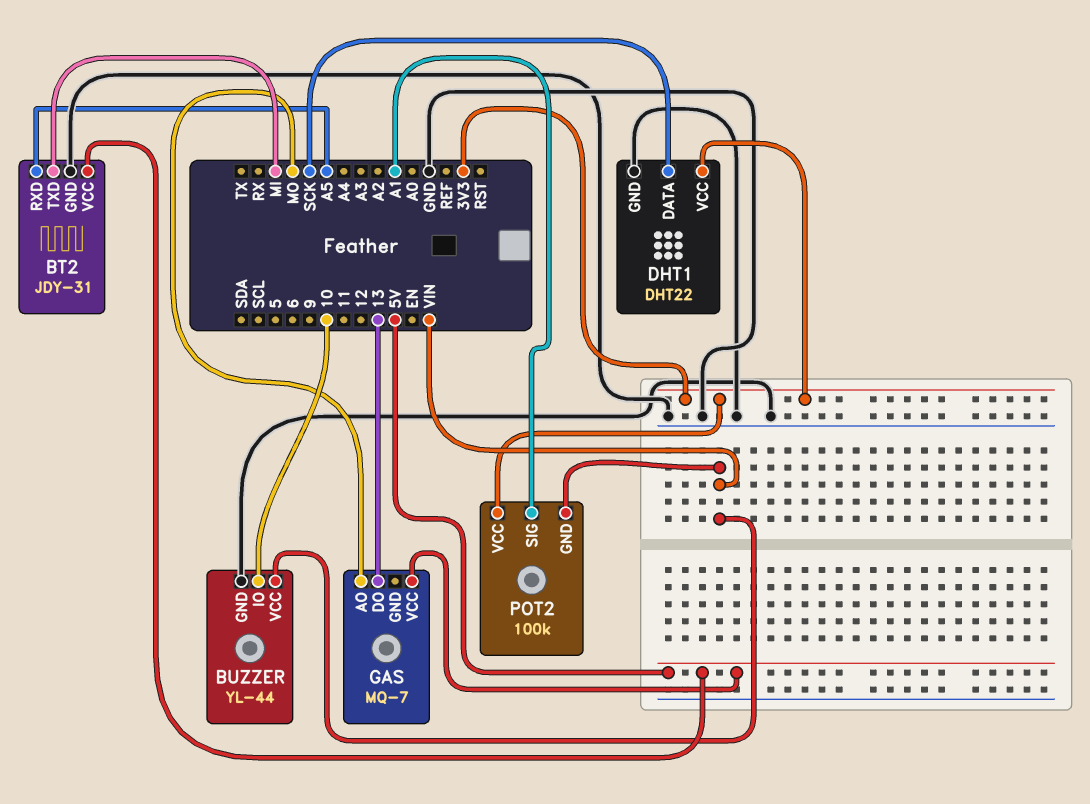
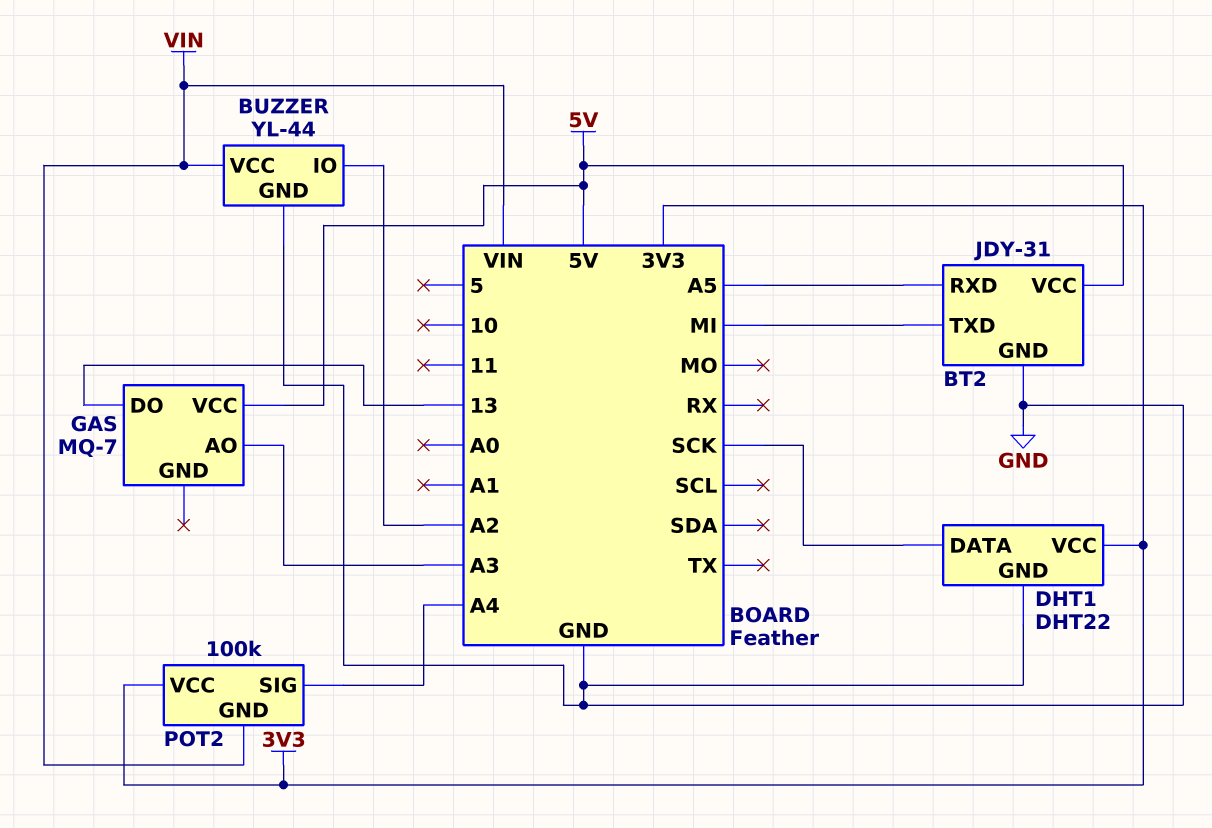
BUZZER pin IO: 10 -> A2
GAS pin AO: MO -> A3
POT2 pin SIG: A1 -> A4

